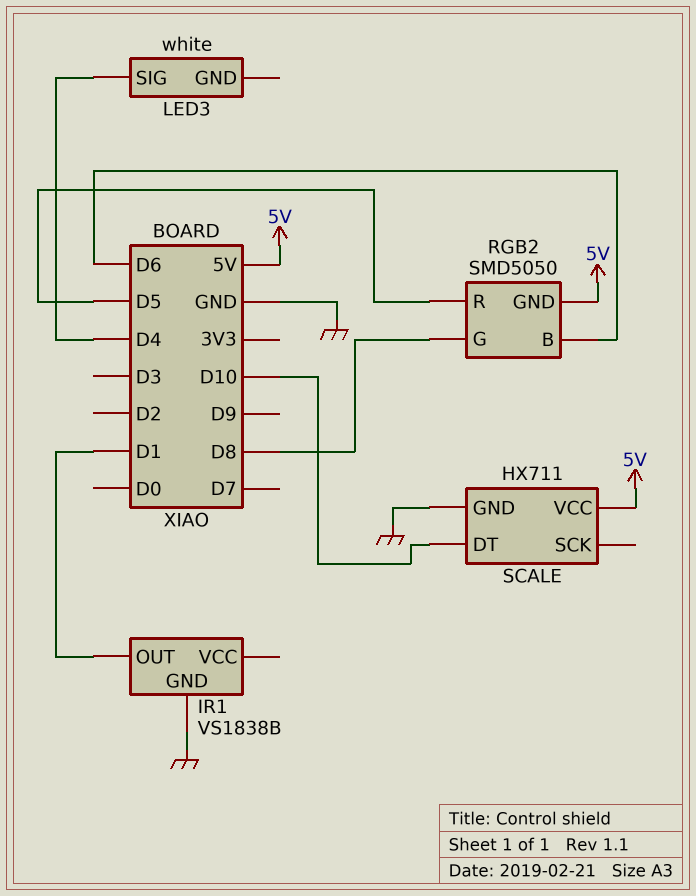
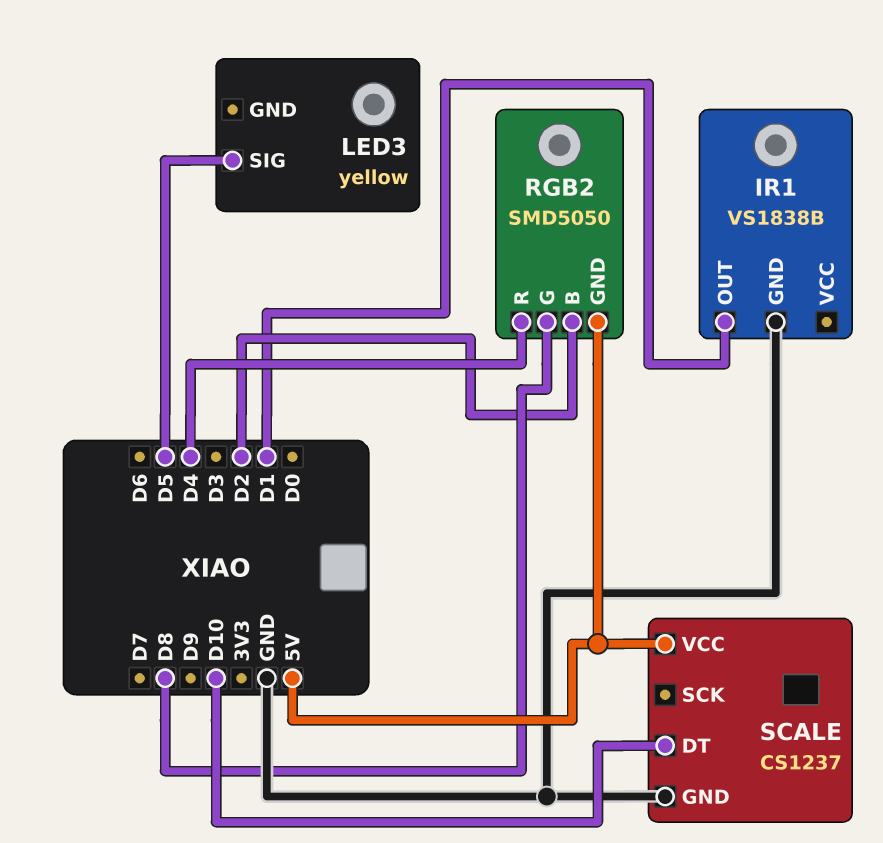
LED3: white -> yellow
LED3 pin SIG: D4 -> D5
RGB2 pin B: D6 -> D2
RGB2 pin R: D5 -> D4
SCALE: HX711 -> CS1237

